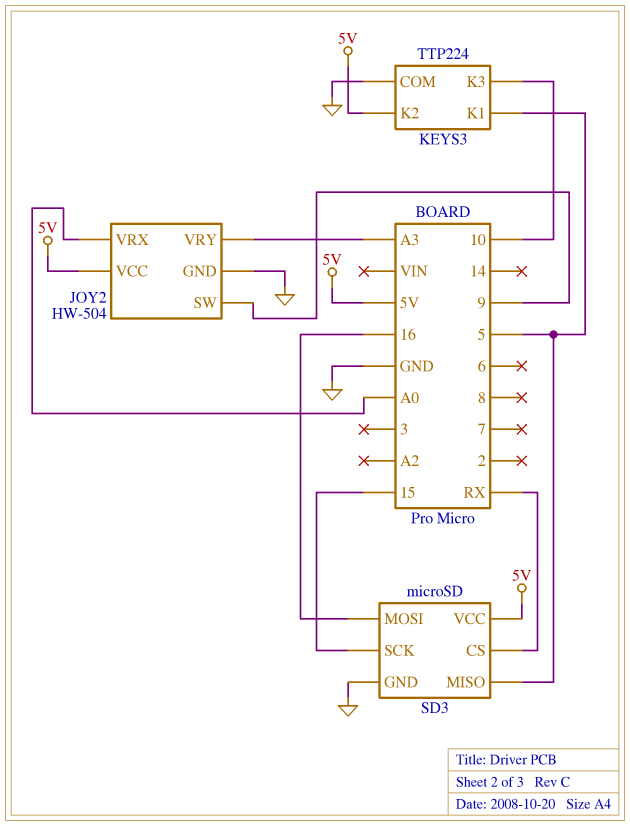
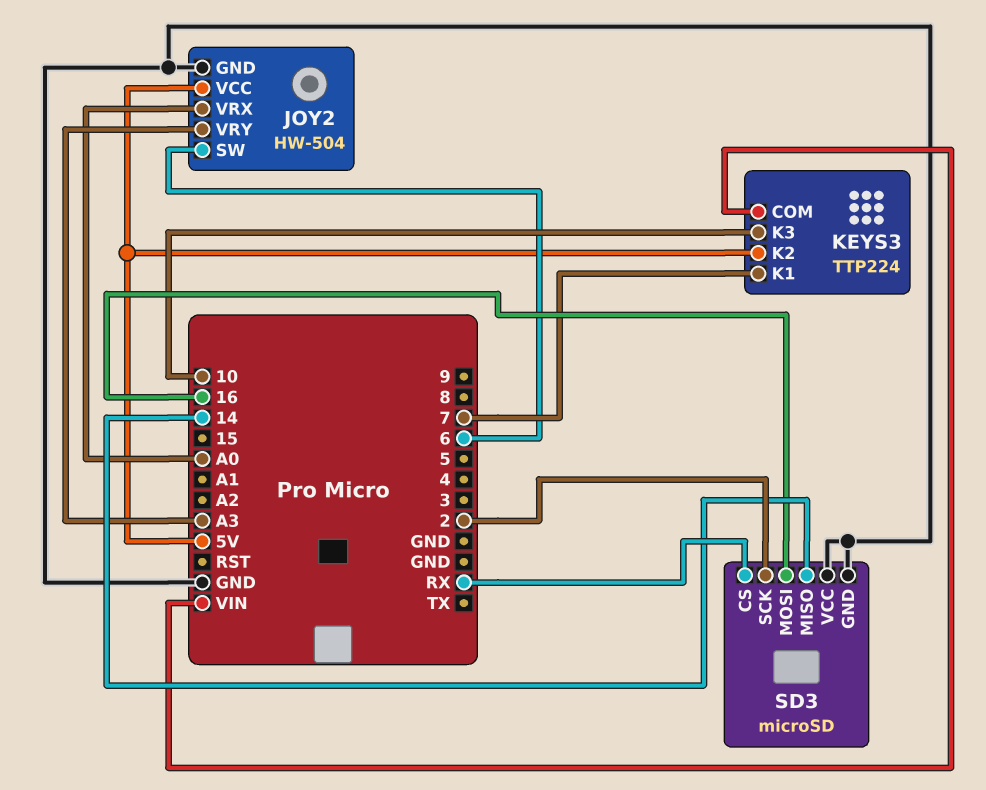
JOY2 pin SW: 9 -> 6
KEYS3 pin COM: GND -> VIN
KEYS3 pin K1: 5 -> 7
SD3 pin MISO: 5 -> 14
SD3 pin SCK: 15 -> 2
SD3 pin VCC: 5V -> GND

